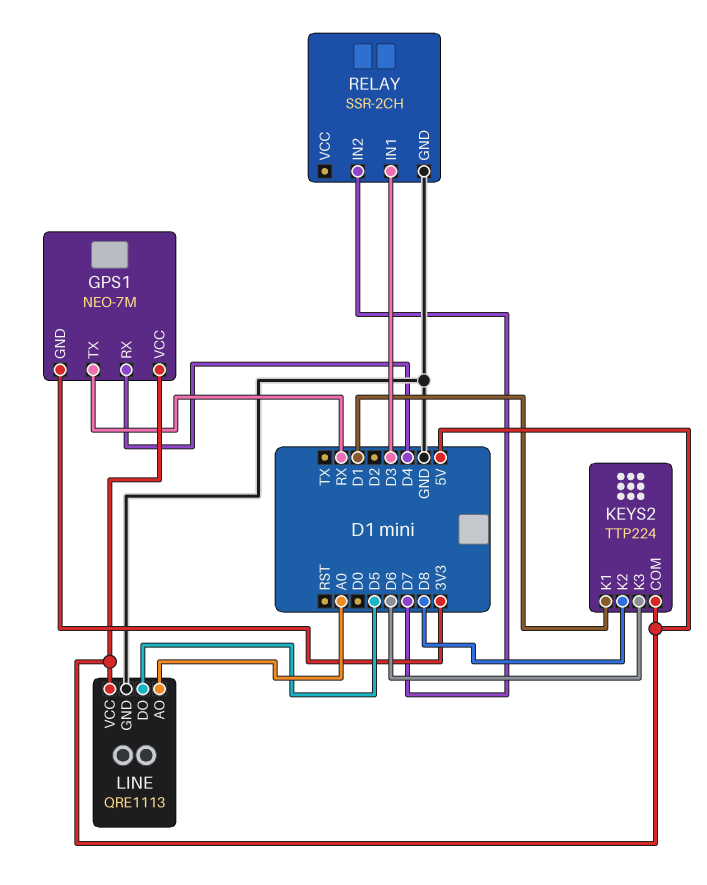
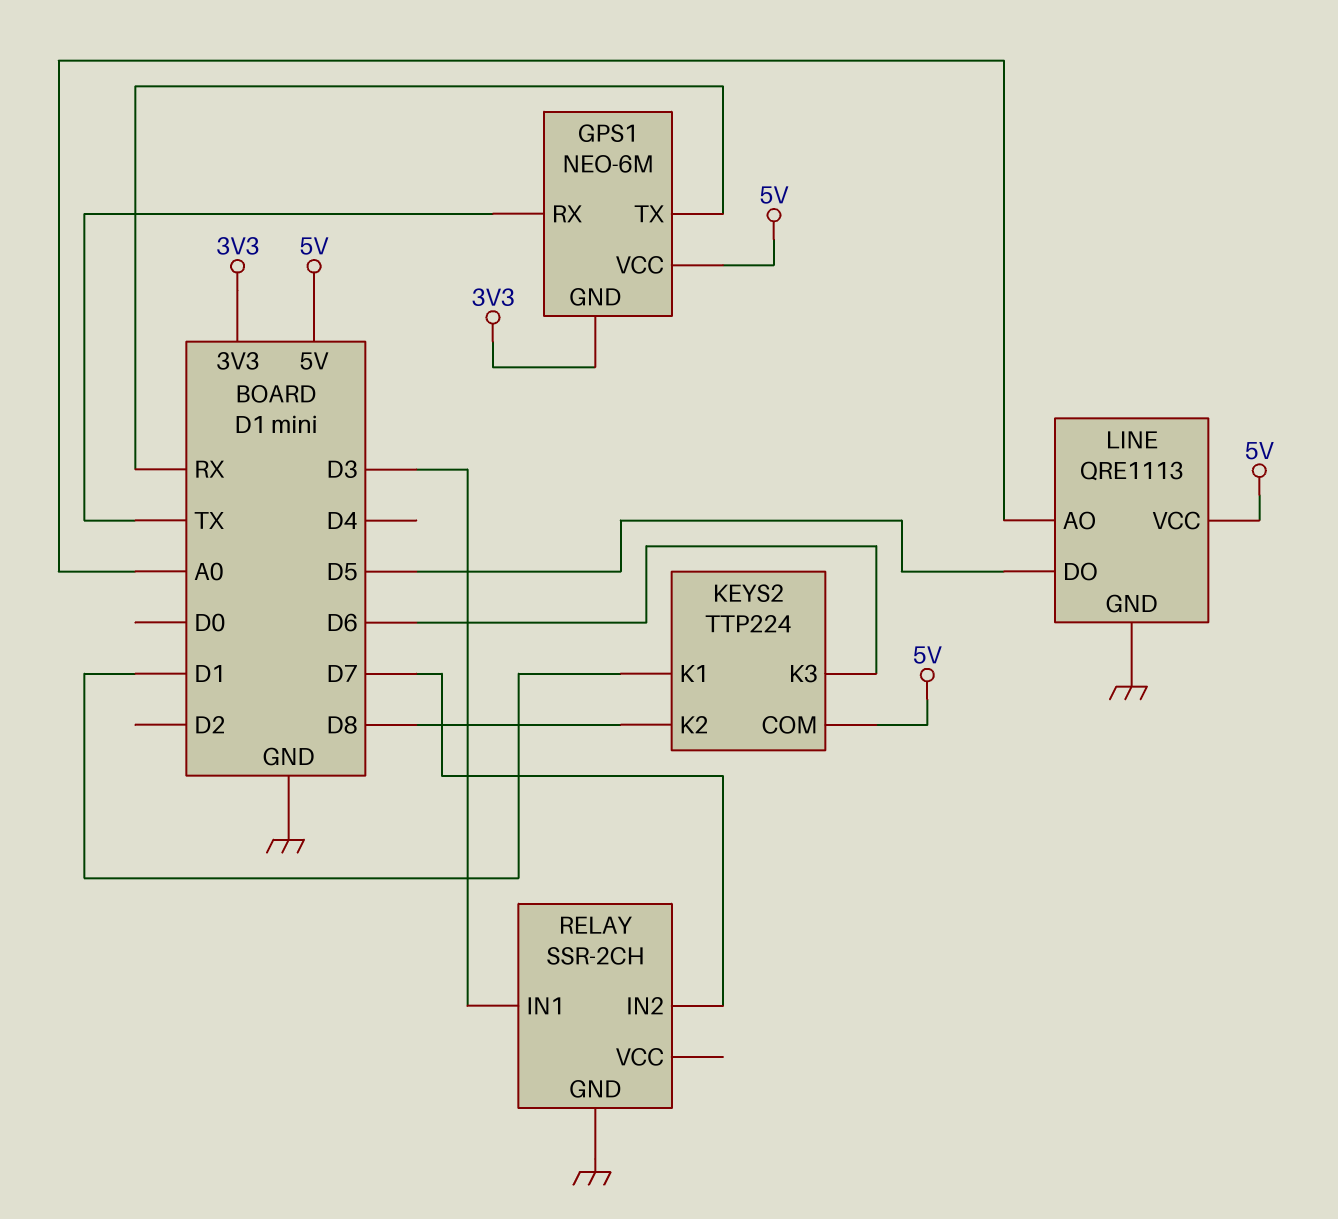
GPS1: NEO-7M -> NEO-6M
GPS1 pin RX: D4 -> TX

